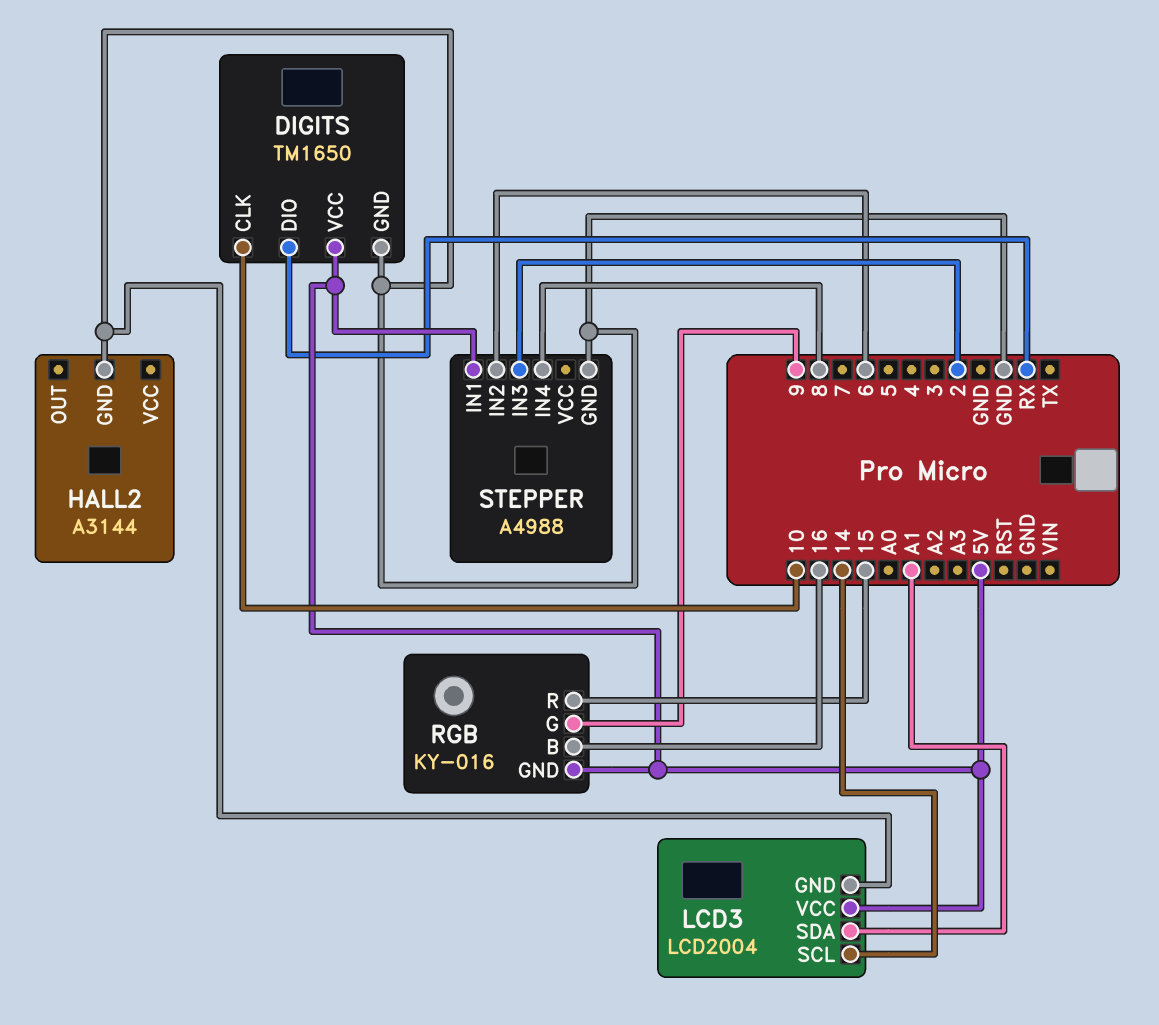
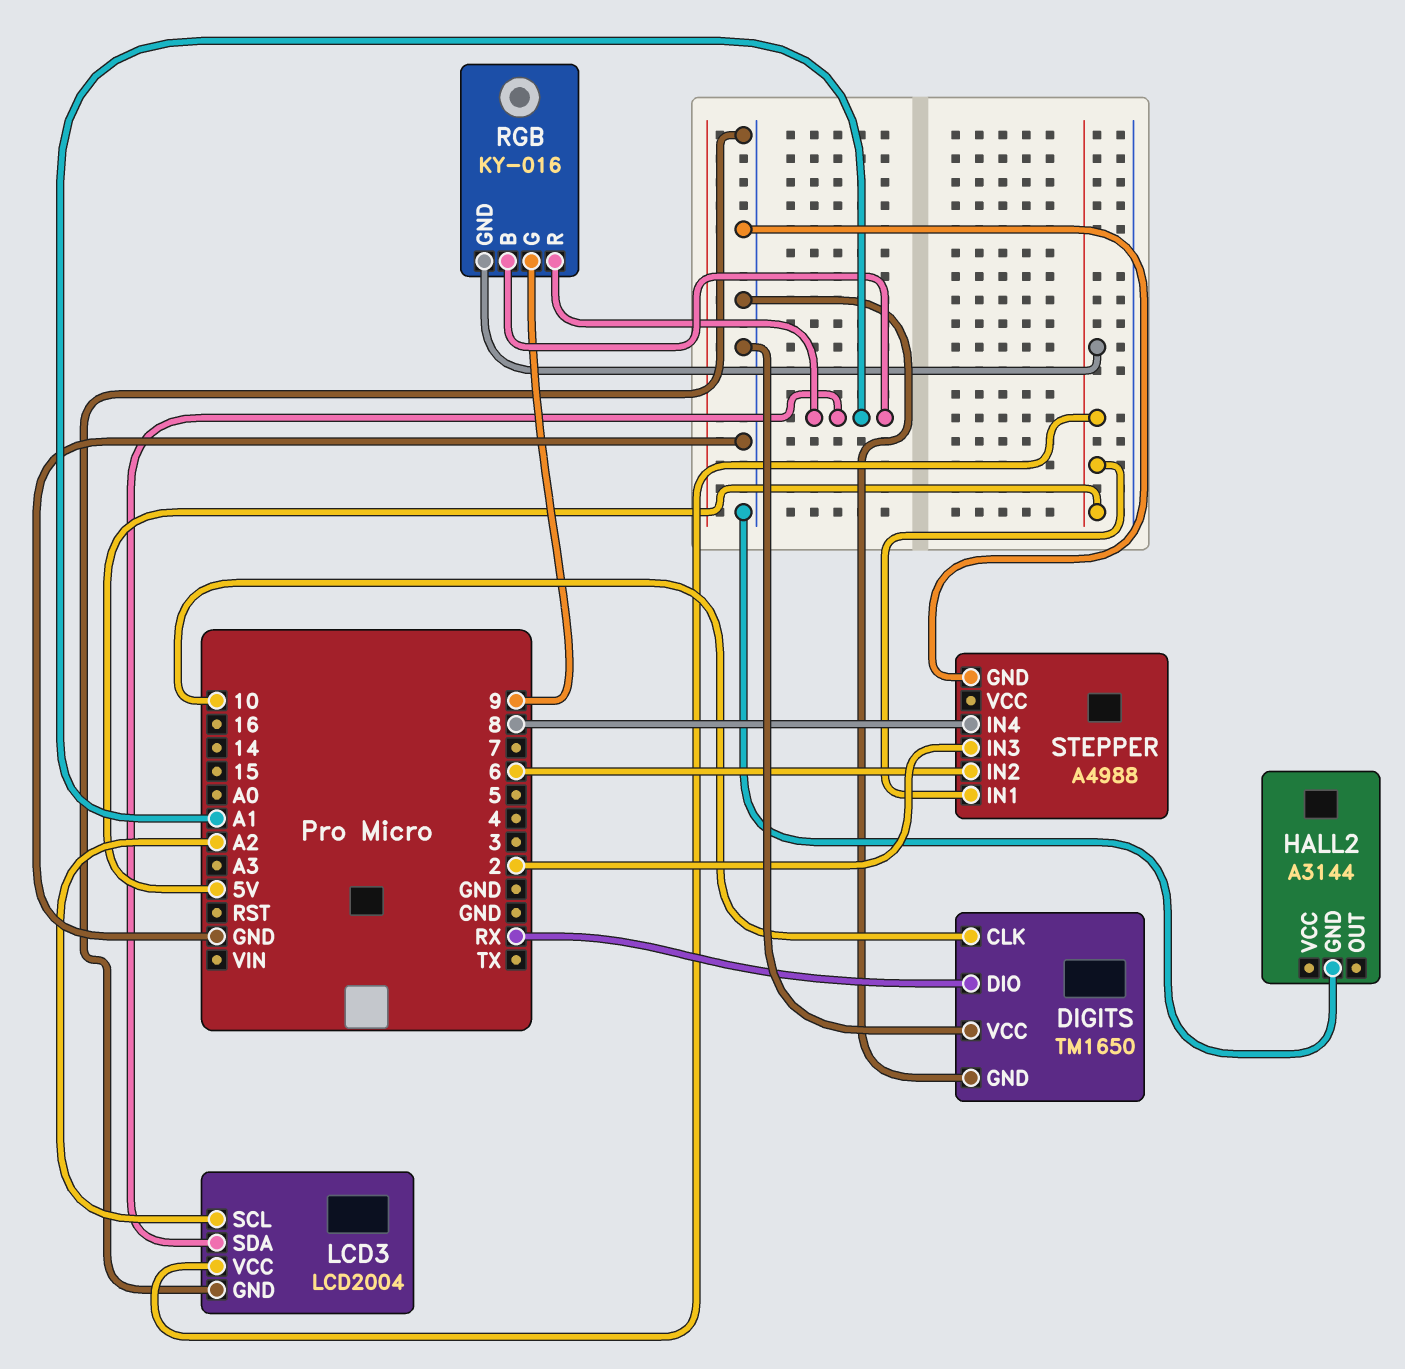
DIGITS pin VCC: 5V -> GND
LCD3 pin SCL: 14 -> A2
RGB pin B: 16 -> A1
RGB pin R: 15 -> A1

